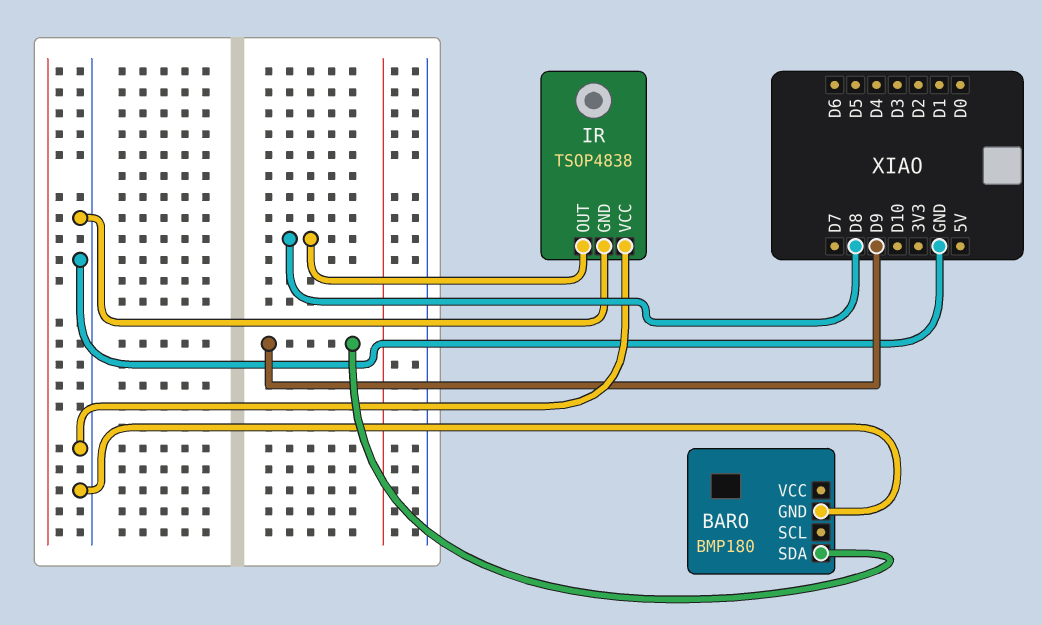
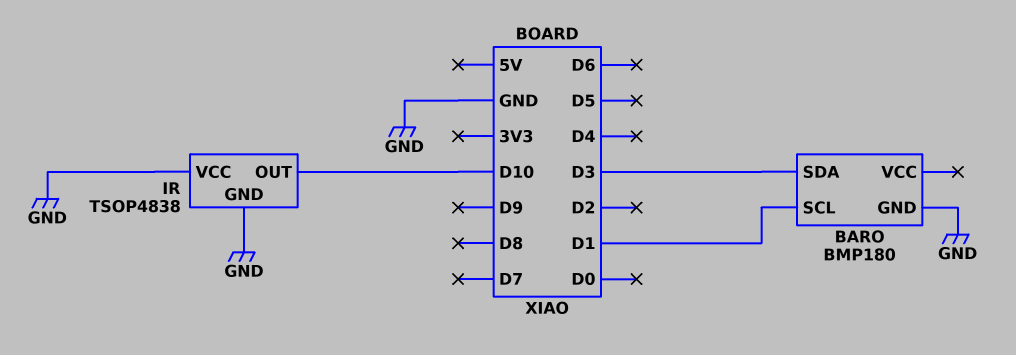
BARO pin SCL: none -> D1
BARO pin SDA: D9 -> D3
IR pin OUT: D8 -> D10

